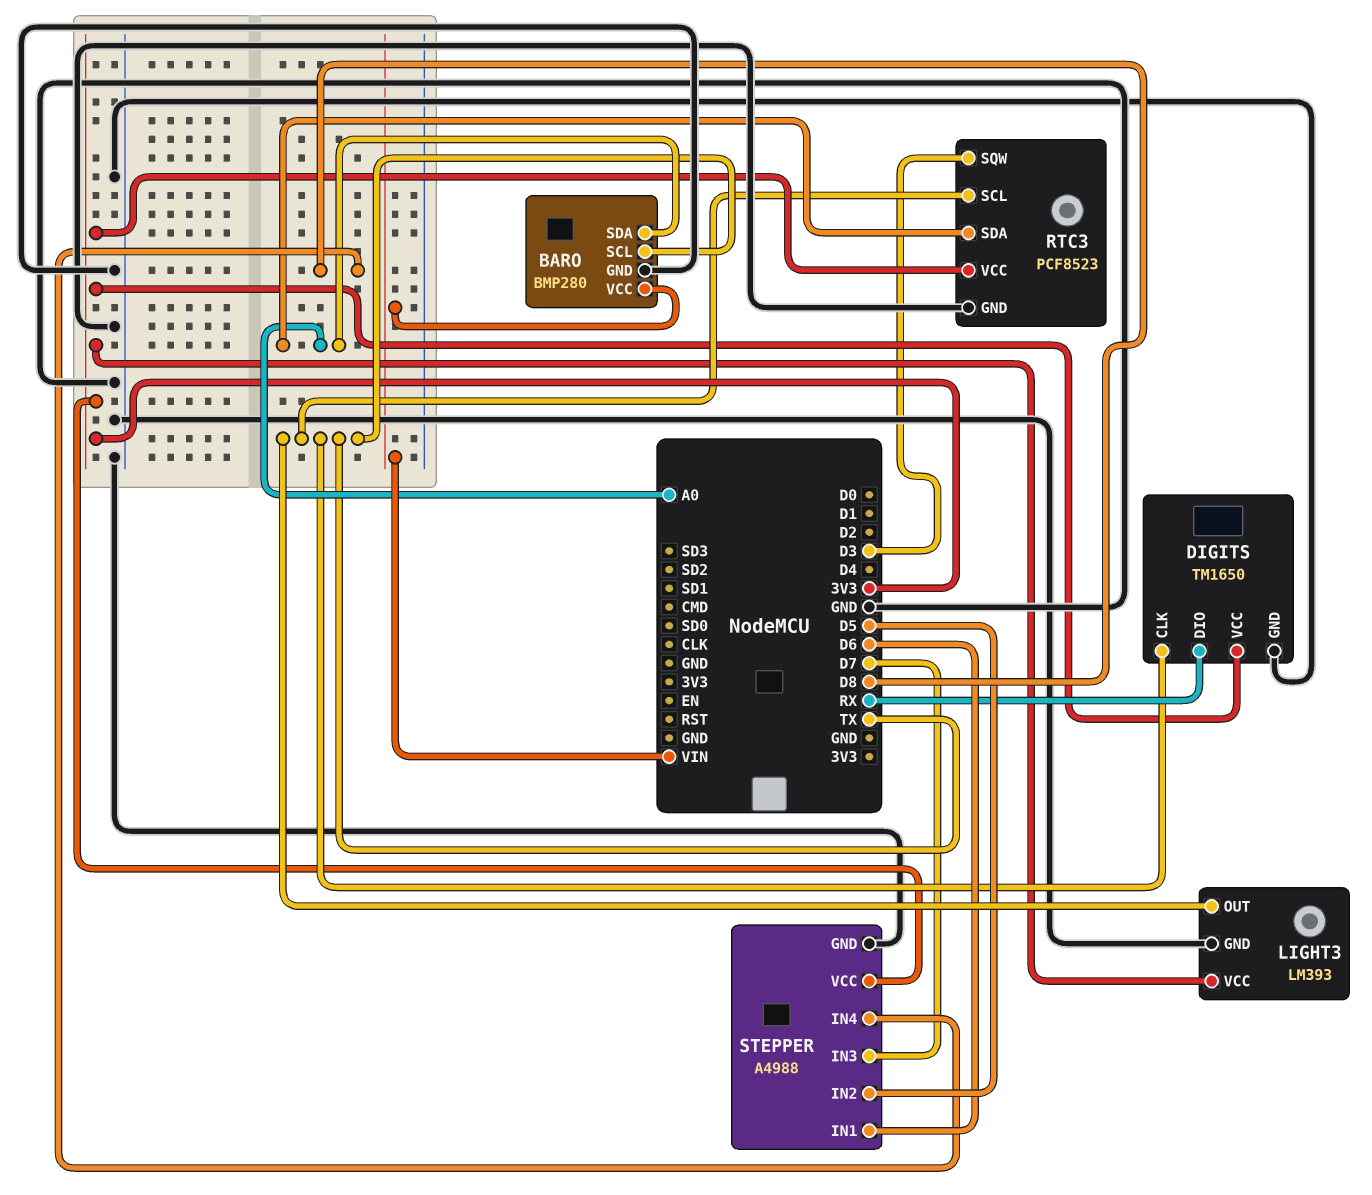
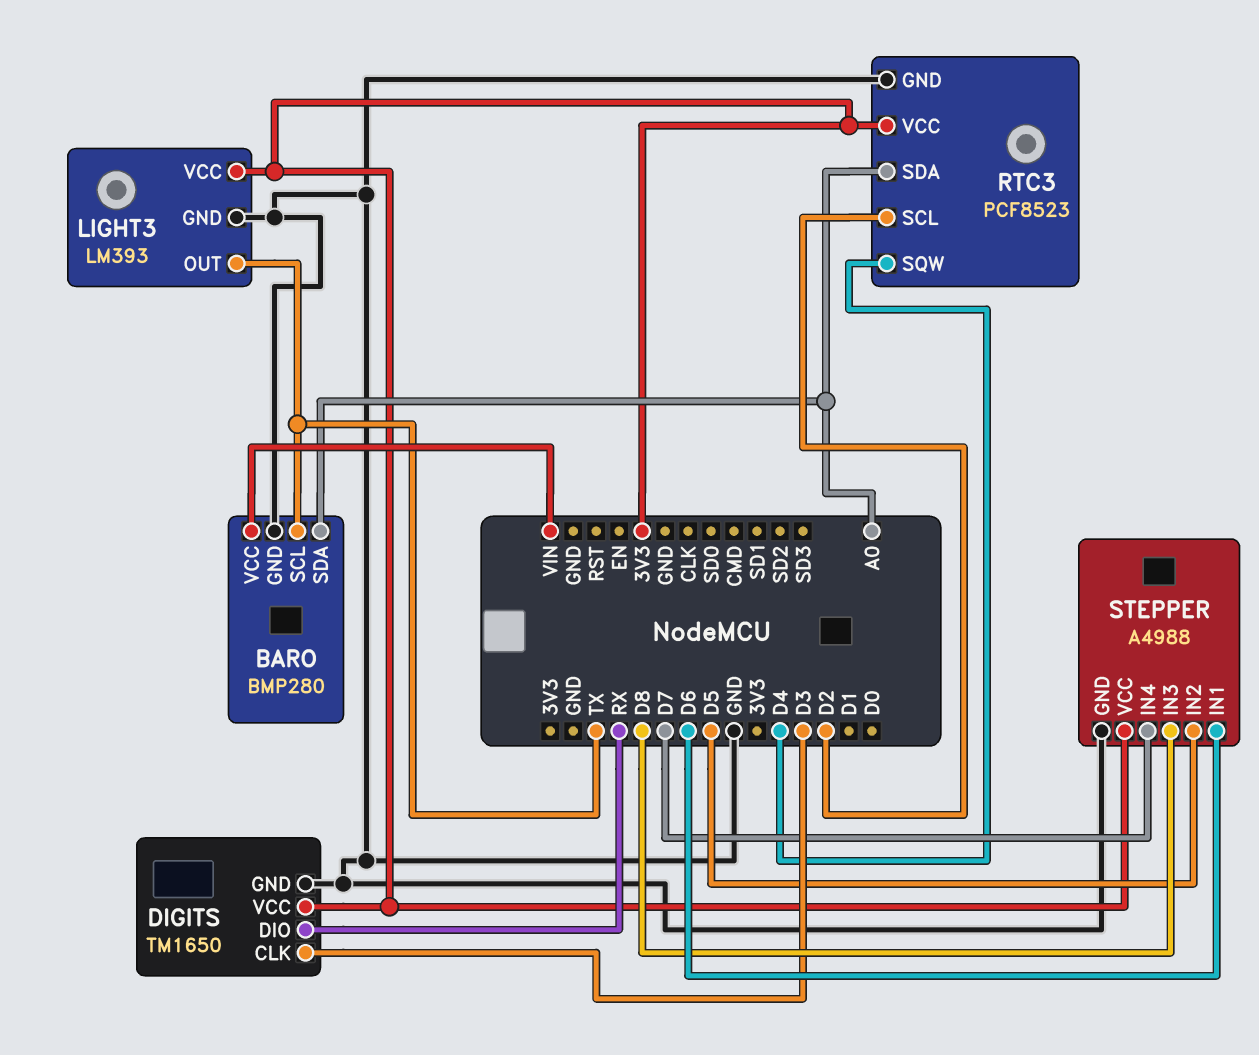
DIGITS pin CLK: TX -> D3
RTC3 pin SCL: TX -> D2
RTC3 pin SQW: D3 -> D4
STEPPER pin IN3: D7 -> D8
STEPPER pin IN4: D8 -> D7

